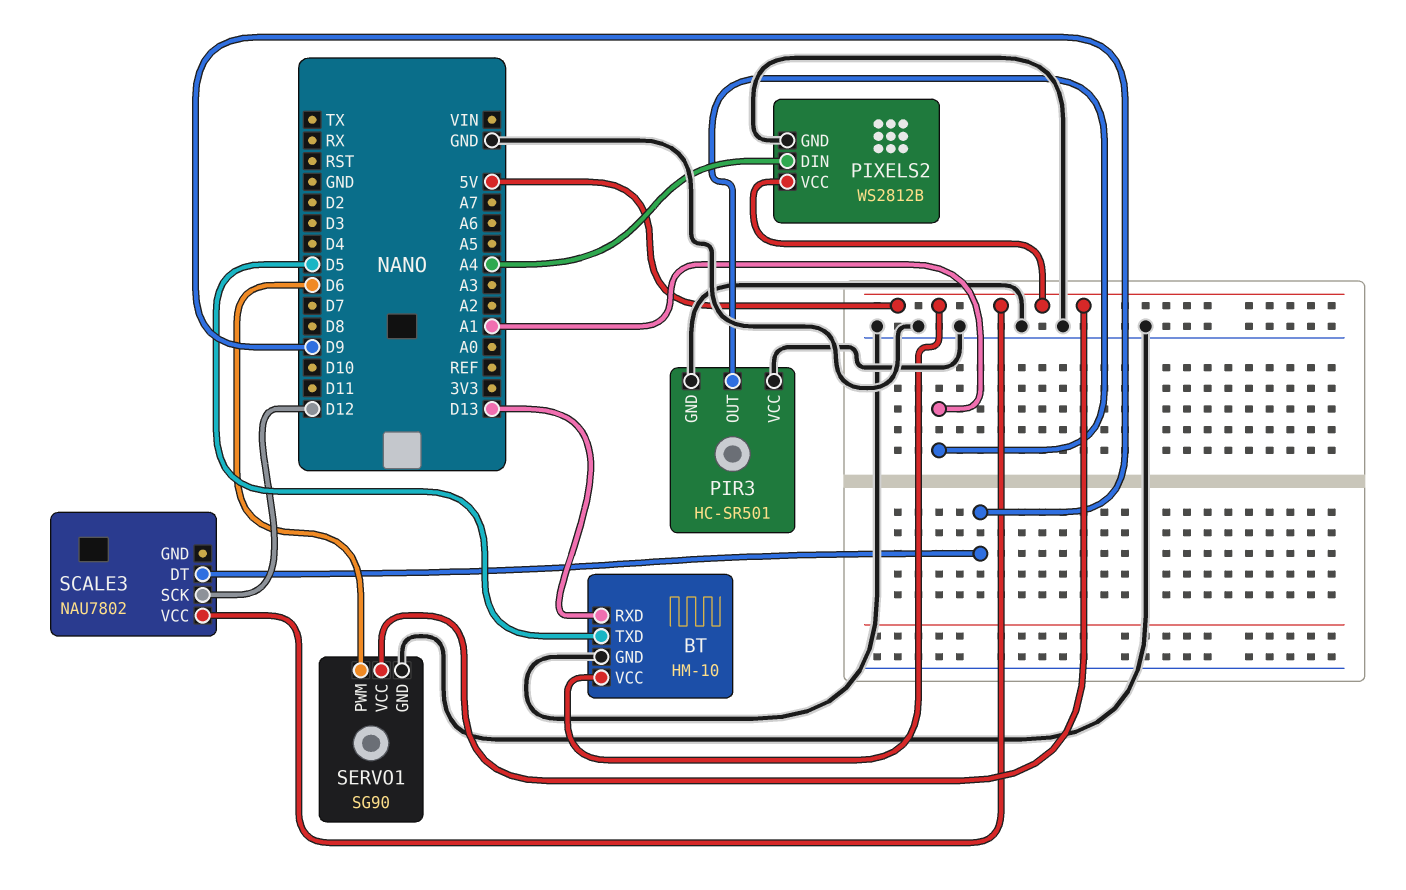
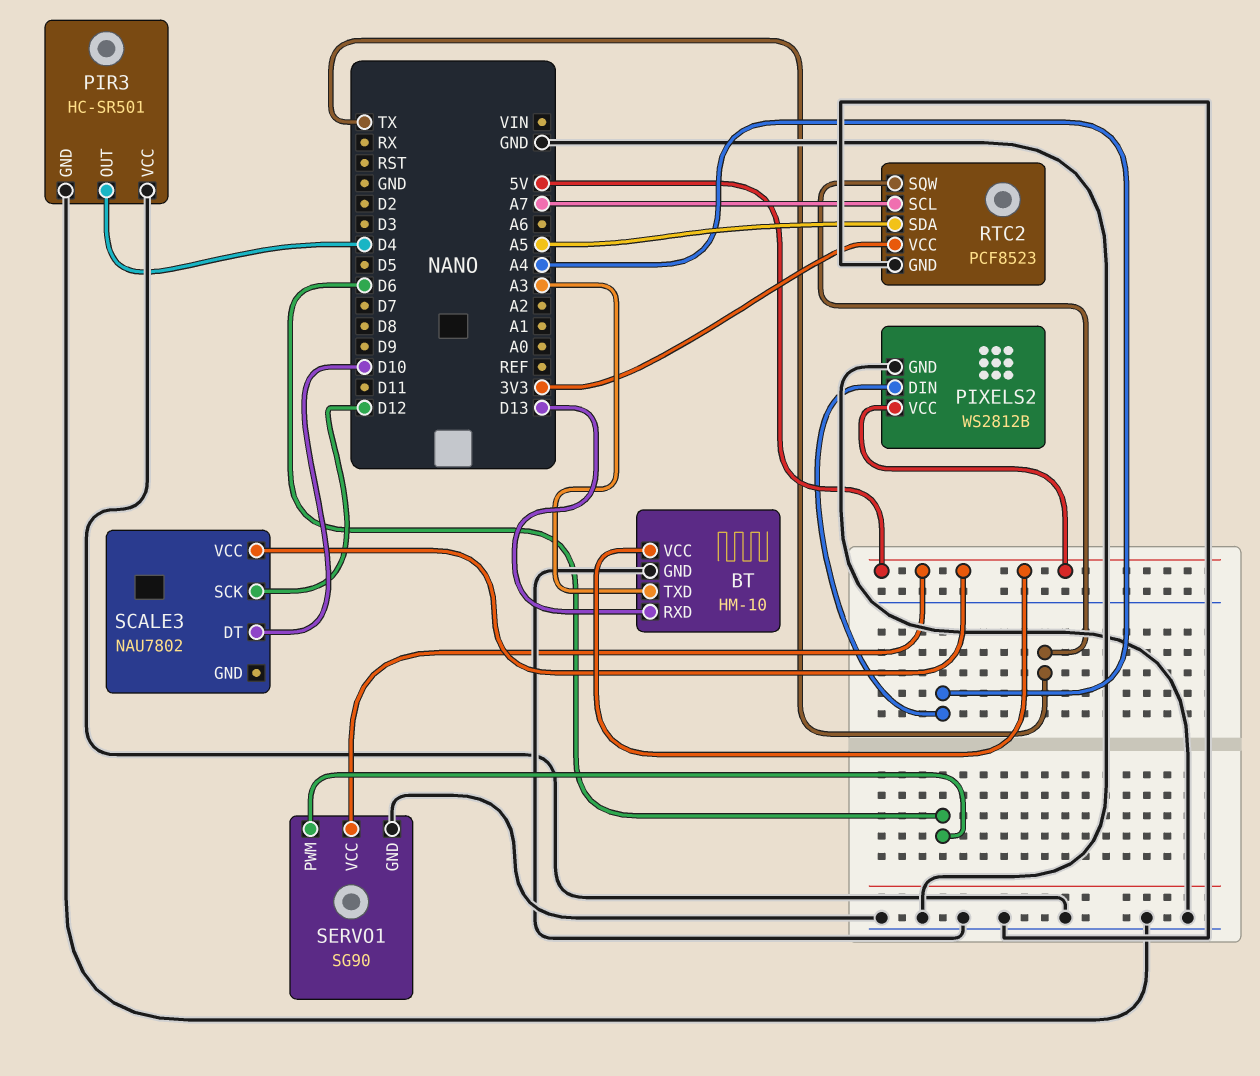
BT pin TXD: D5 -> A3
PIR3 pin OUT: A1 -> D4
RTC2: none -> PCF8523
RTC2 pin GND: none -> GND
RTC2 pin SCL: none -> A7
RTC2 pin SDA: none -> A5
RTC2 pin SQW: none -> TX
RTC2 pin VCC: none -> 3V3
SCALE3 pin DT: D9 -> D10

